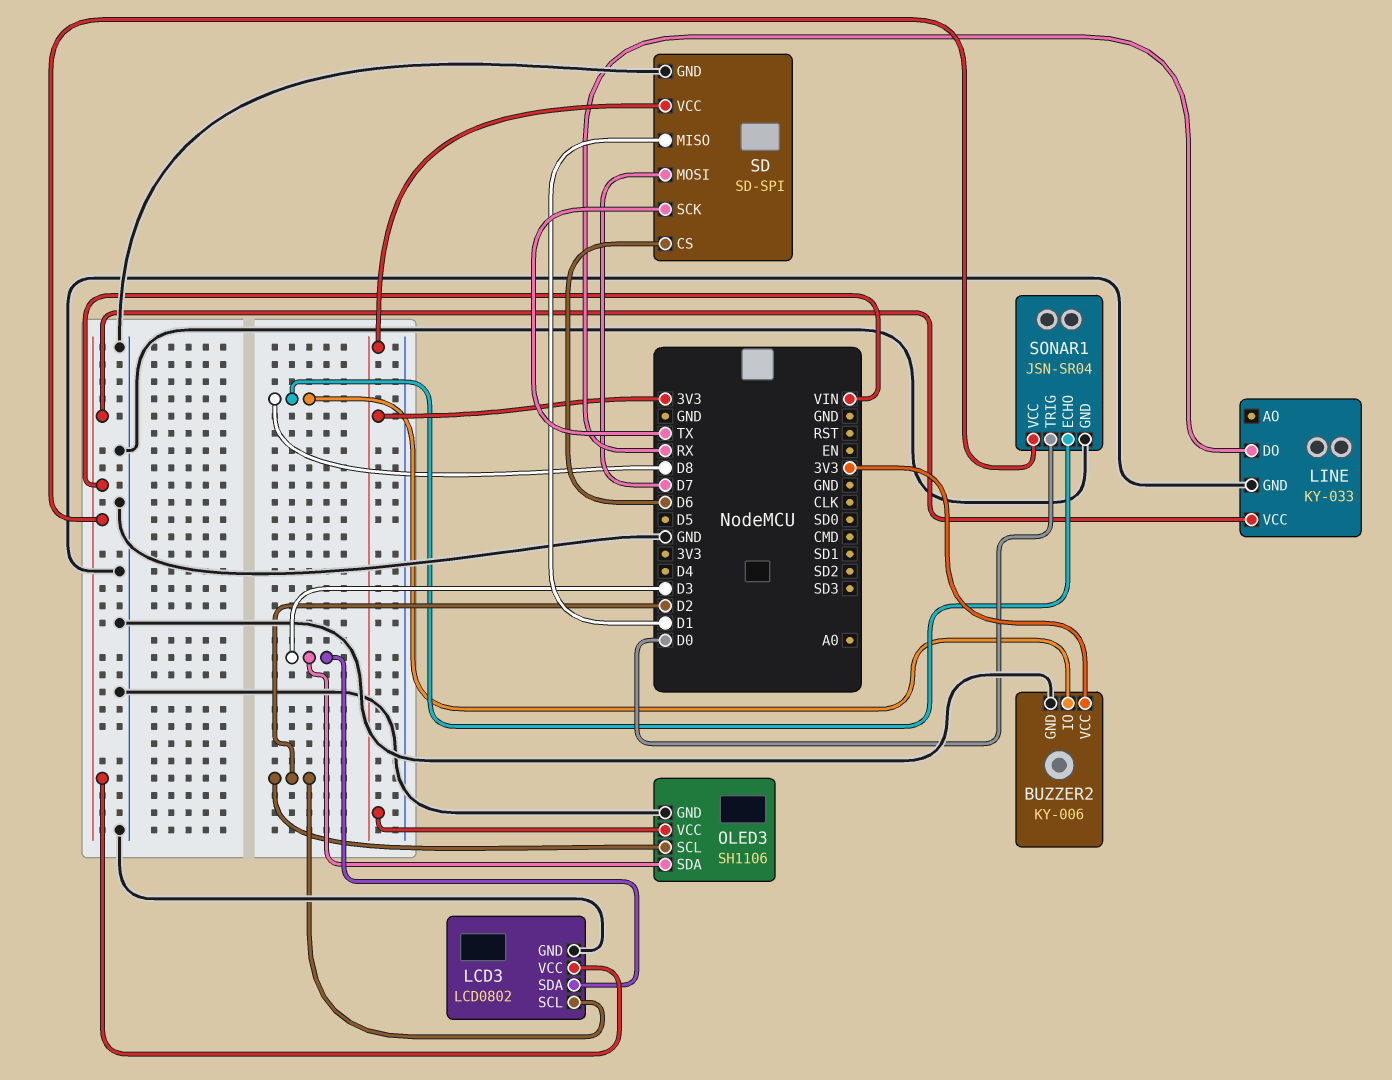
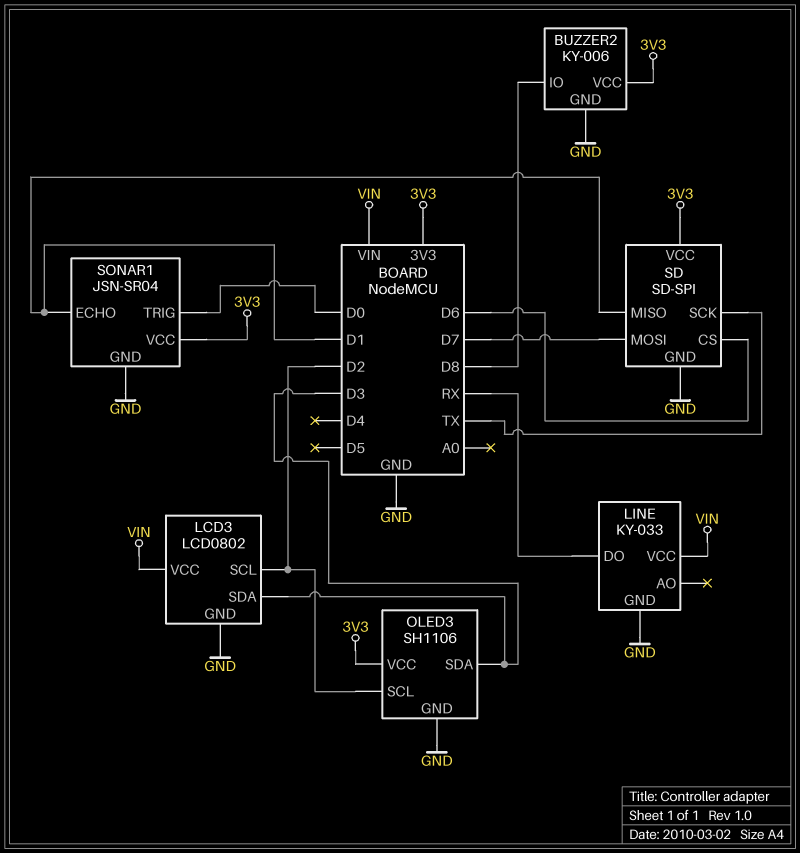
SONAR1 pin ECHO: D8 -> D1
SONAR1 pin VCC: VIN -> 3V3

